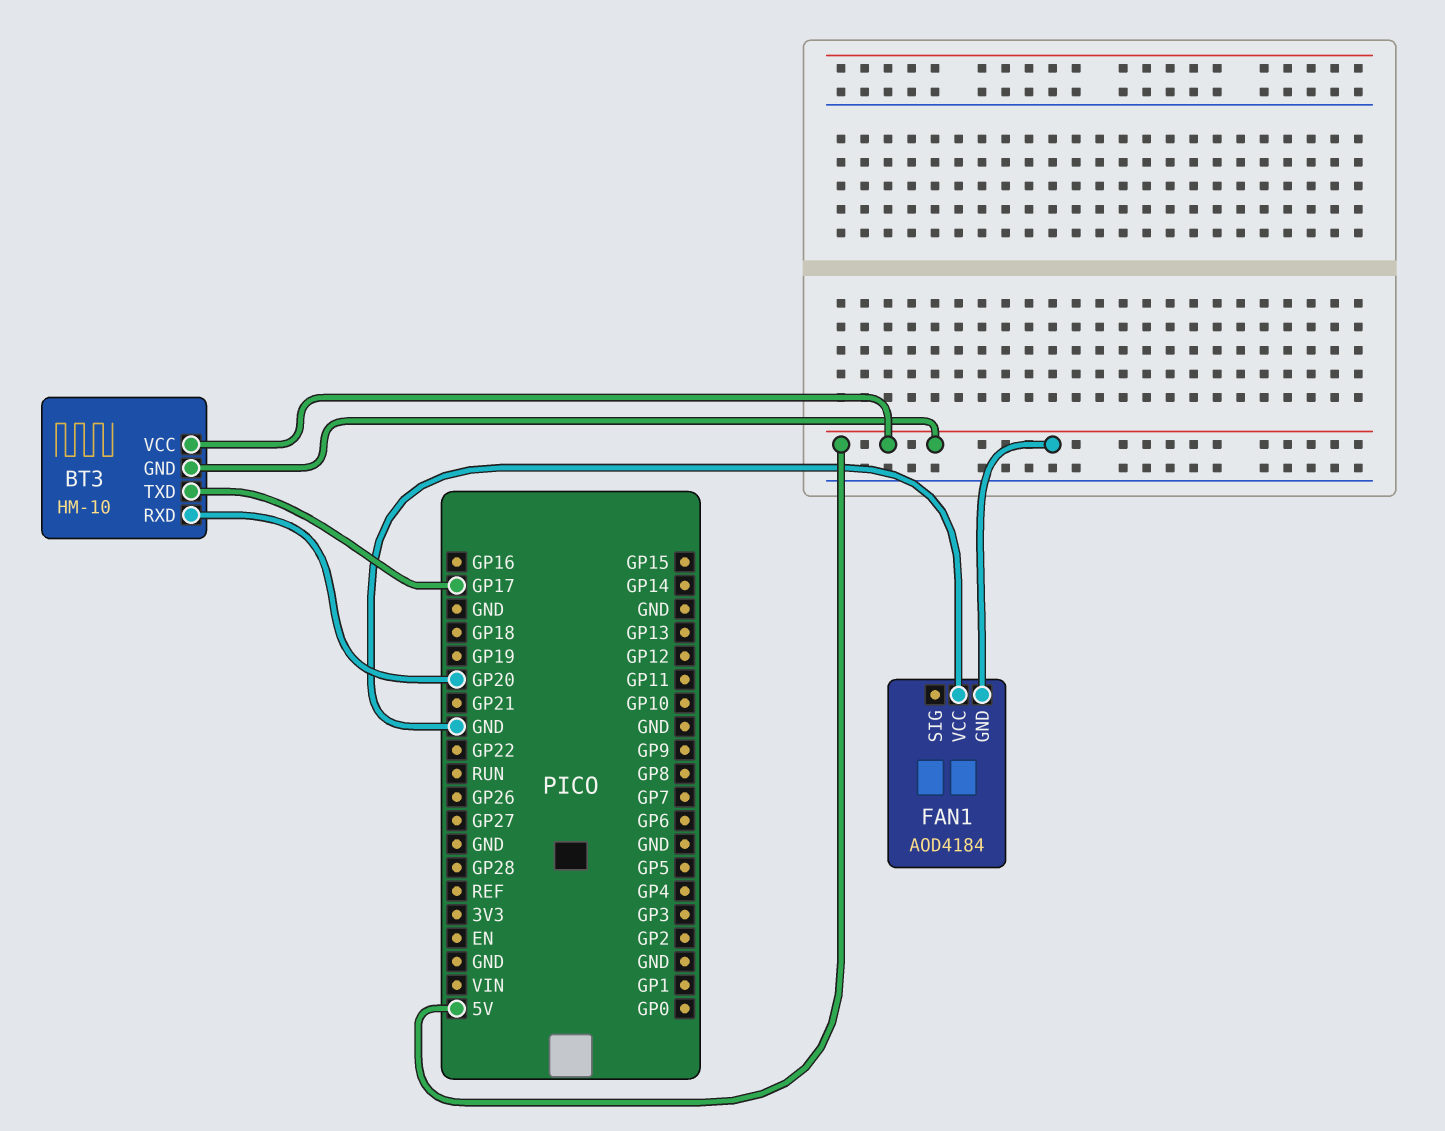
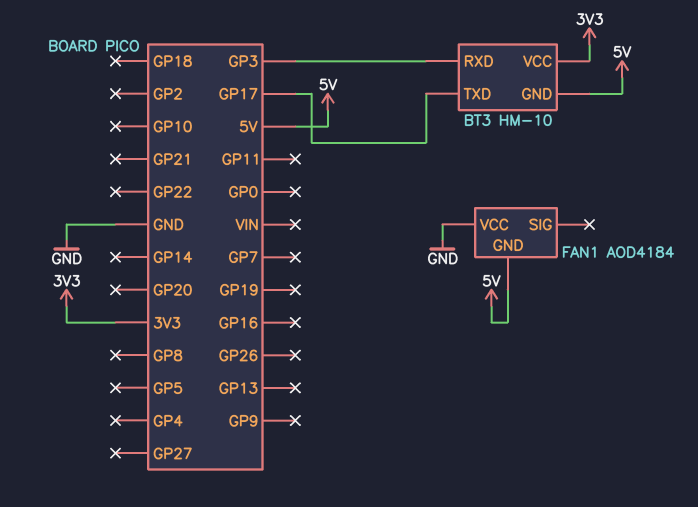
BT3 pin RXD: GP20 -> GP3
BT3 pin VCC: 5V -> 3V3

